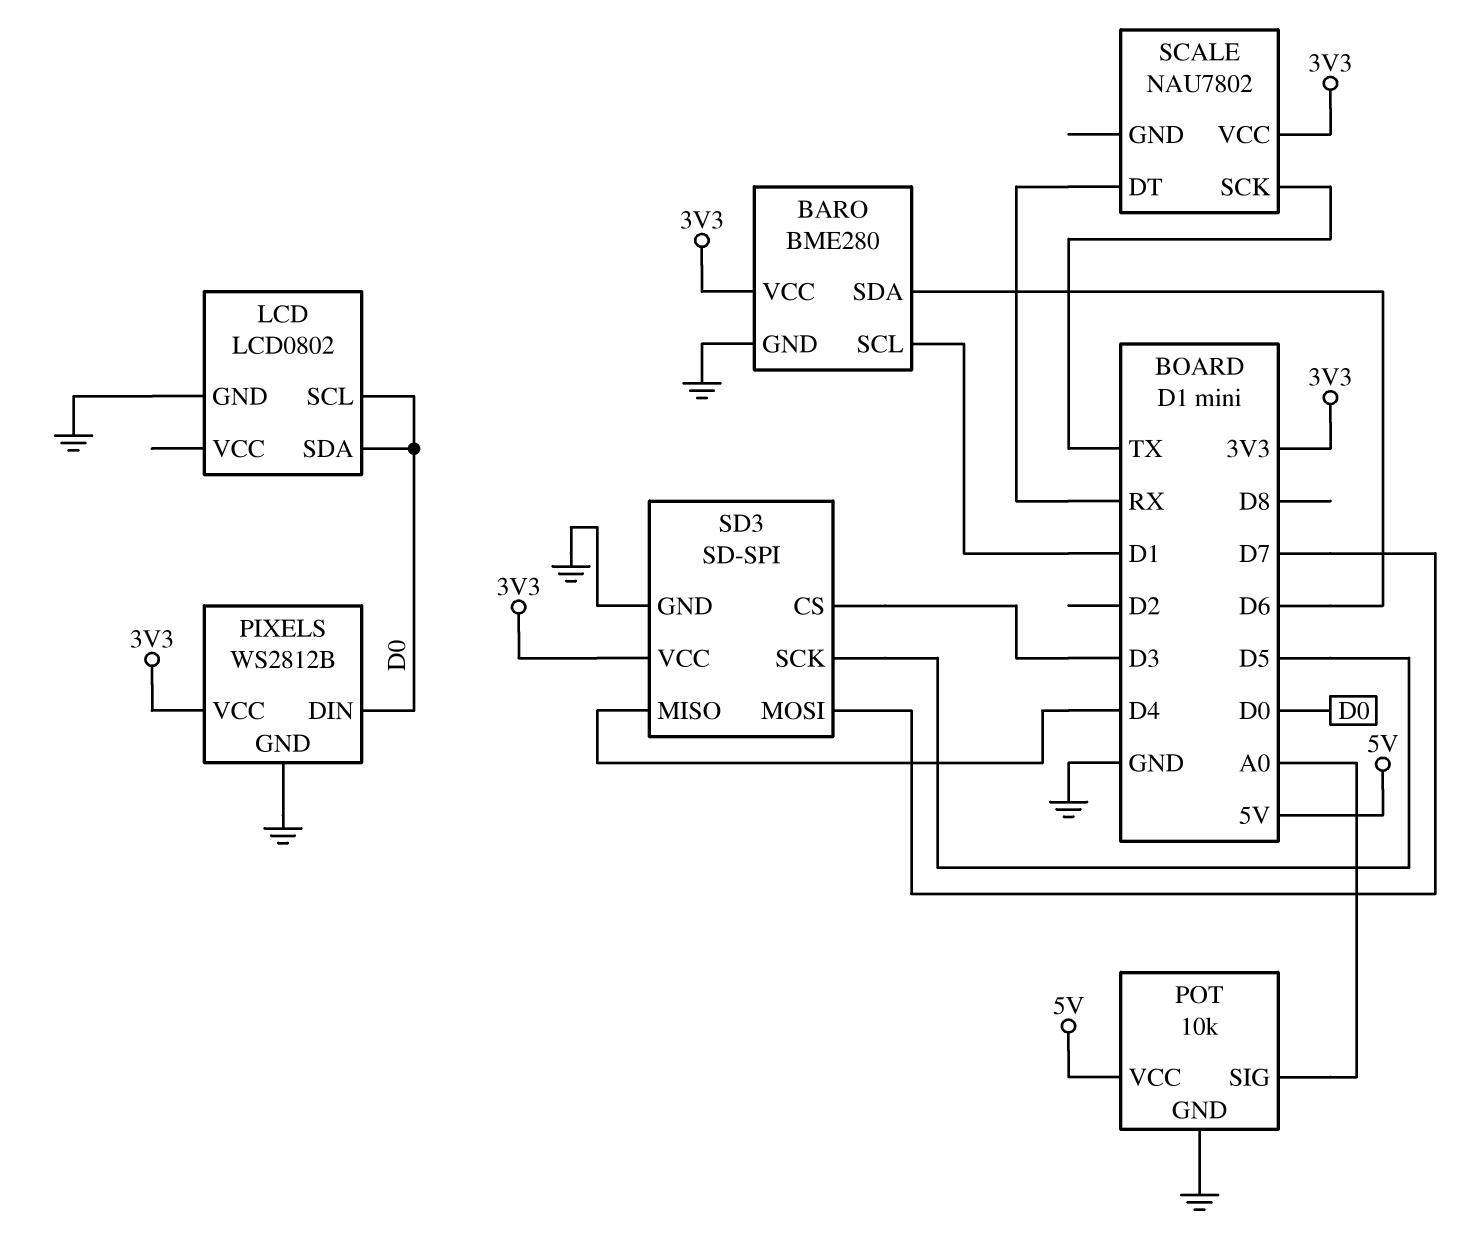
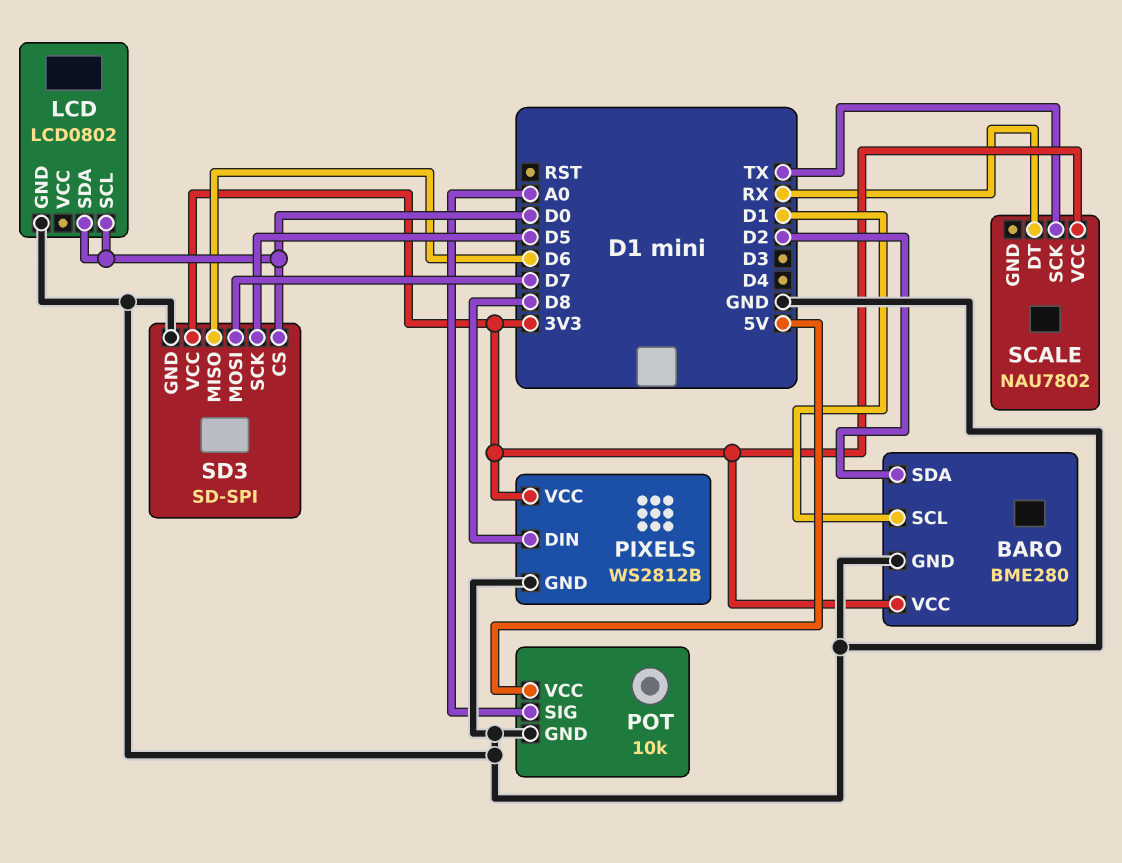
BARO pin SDA: D6 -> D2
PIXELS pin DIN: D0 -> D8
SD3 pin CS: D3 -> D0
SD3 pin MISO: D4 -> D6

